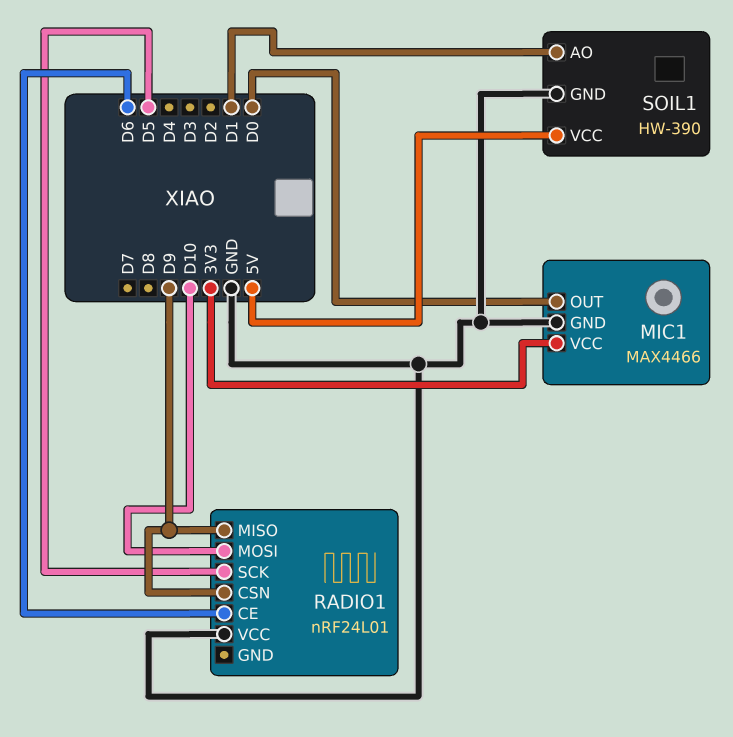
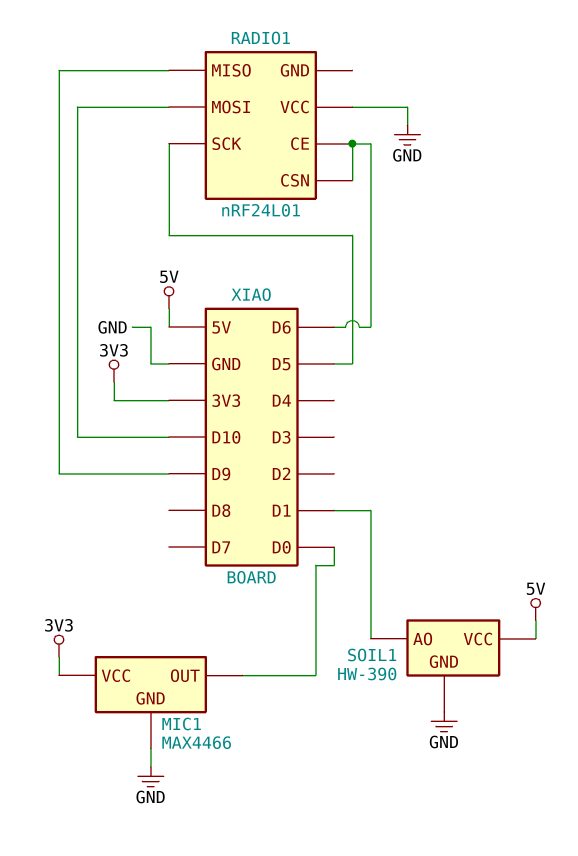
RADIO1 pin CSN: D9 -> D6

